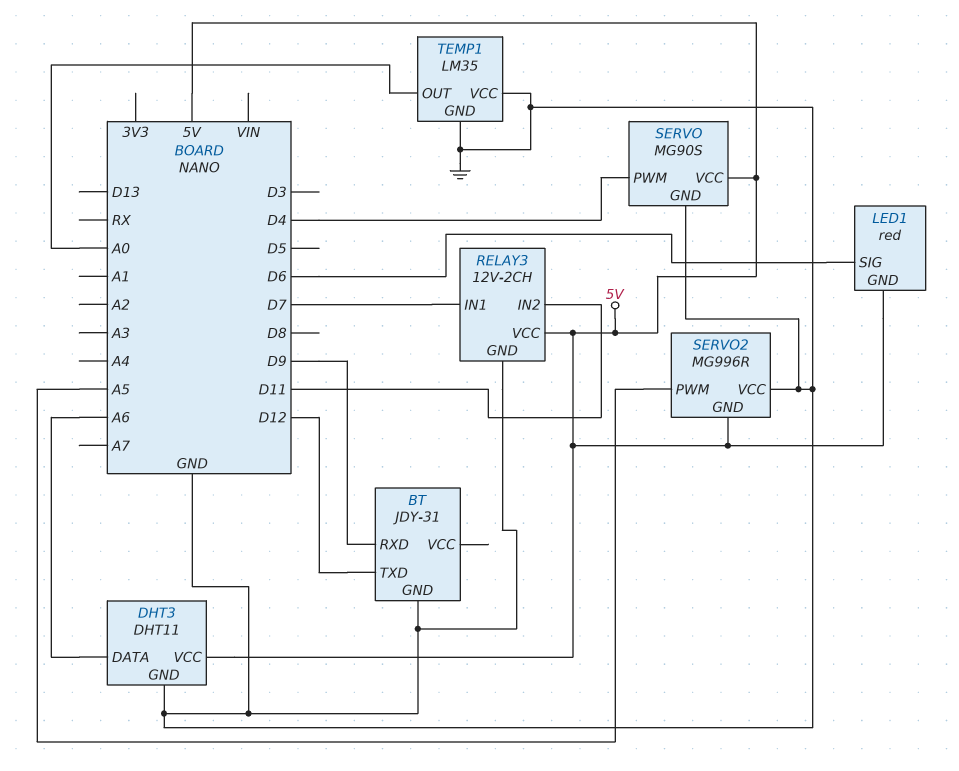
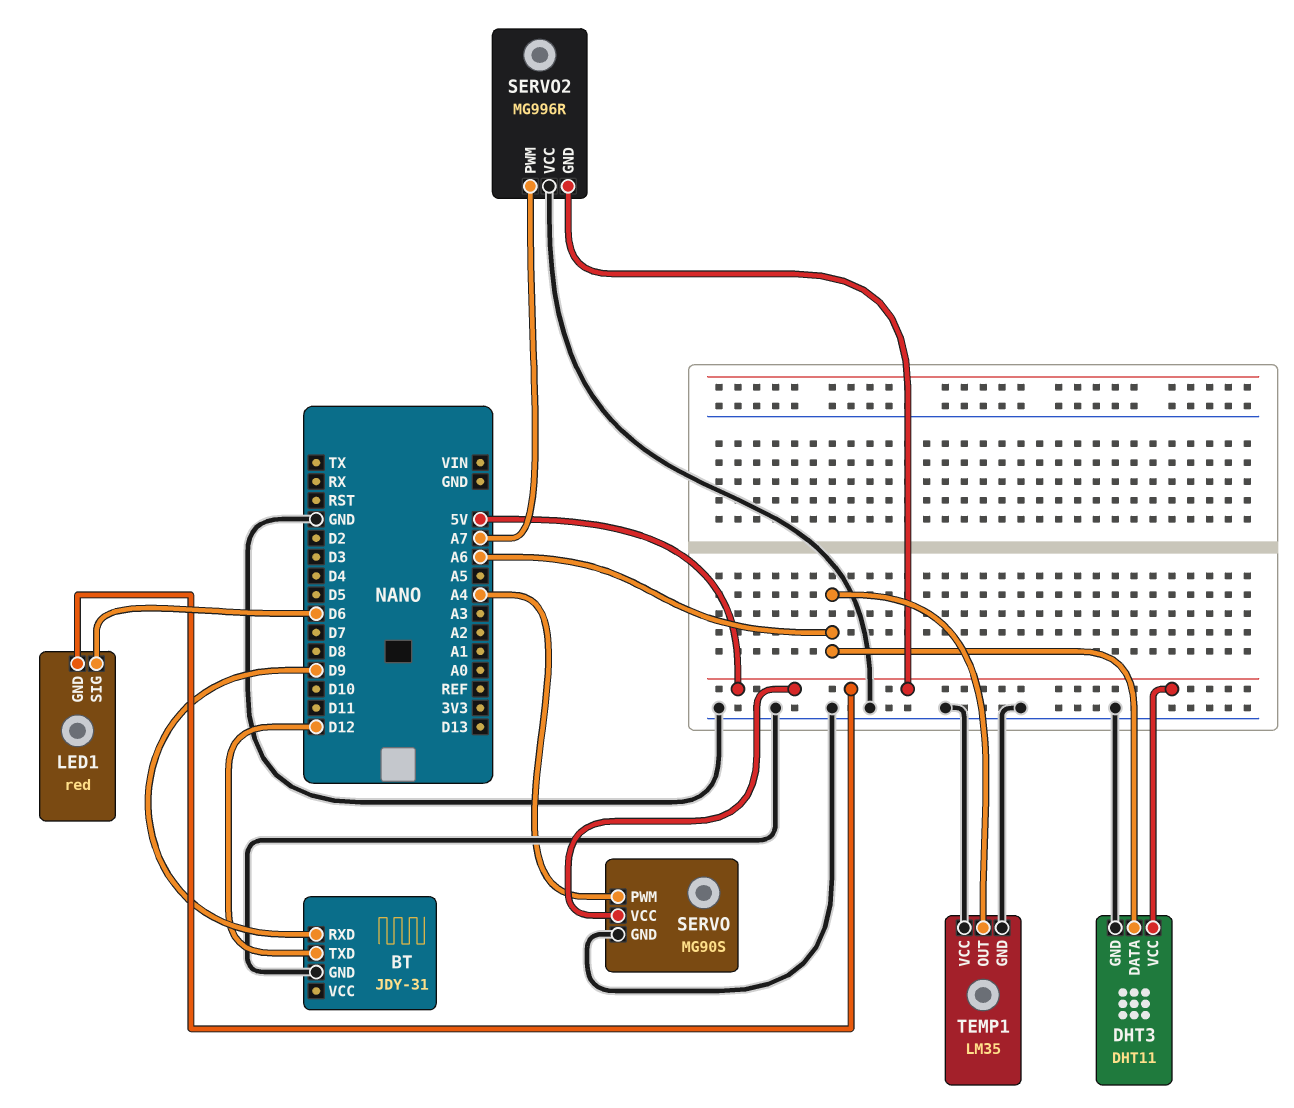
RELAY3: 12V-2CH -> none
RELAY3 pin GND: GND -> none
RELAY3 pin IN1: D7 -> none
RELAY3 pin IN2: D11 -> none
RELAY3 pin VCC: 5V -> none
SERVO pin PWM: D4 -> A4
SERVO2 pin PWM: A5 -> A7
TEMP1 pin OUT: A0 -> A6

